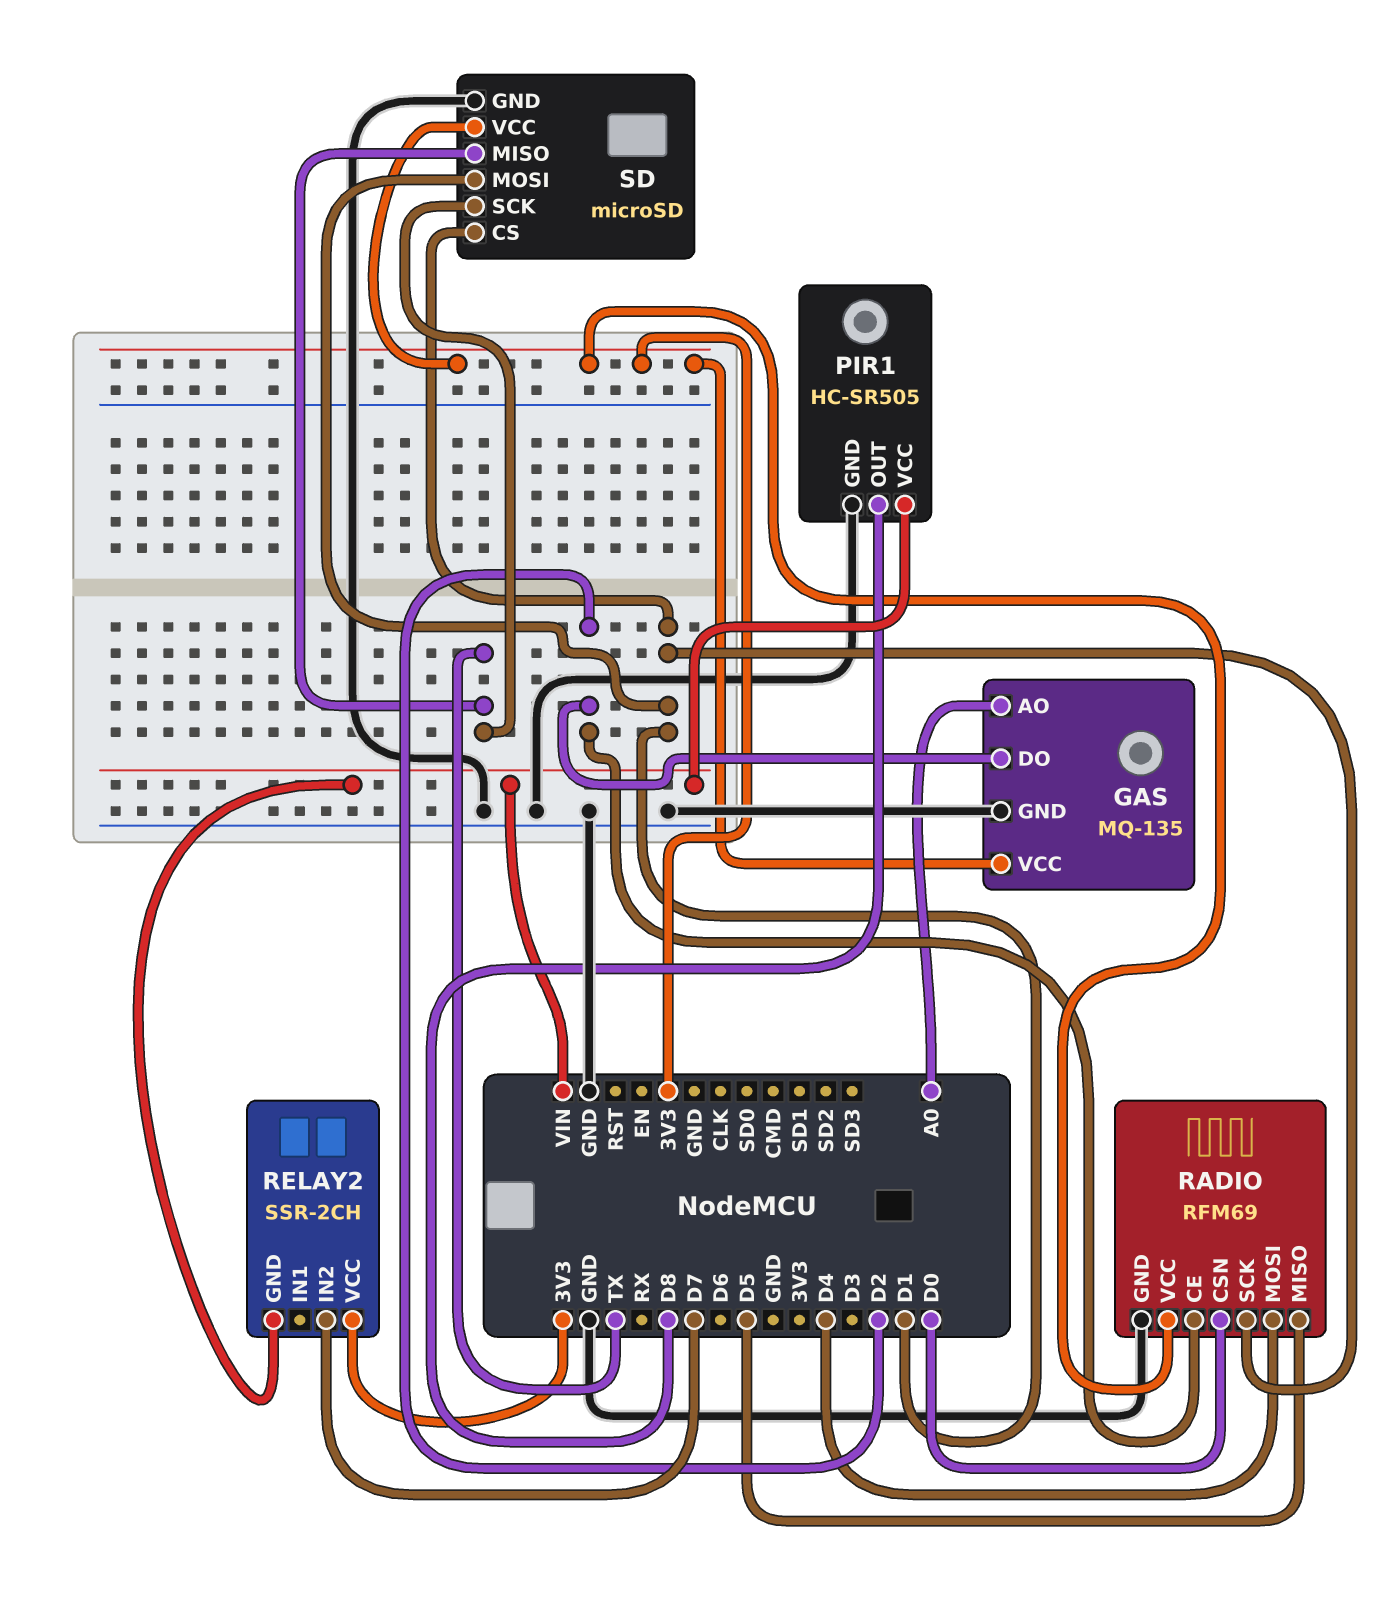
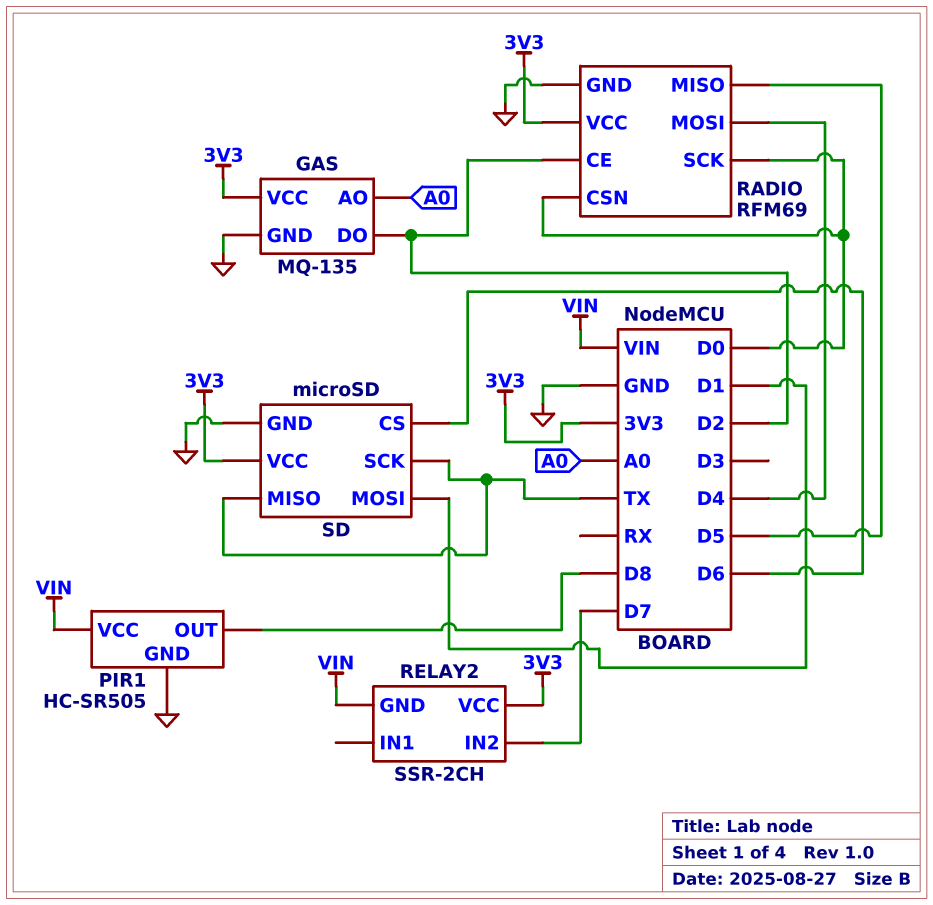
RADIO pin SCK: D1 -> D0
SD pin CS: D1 -> D6

